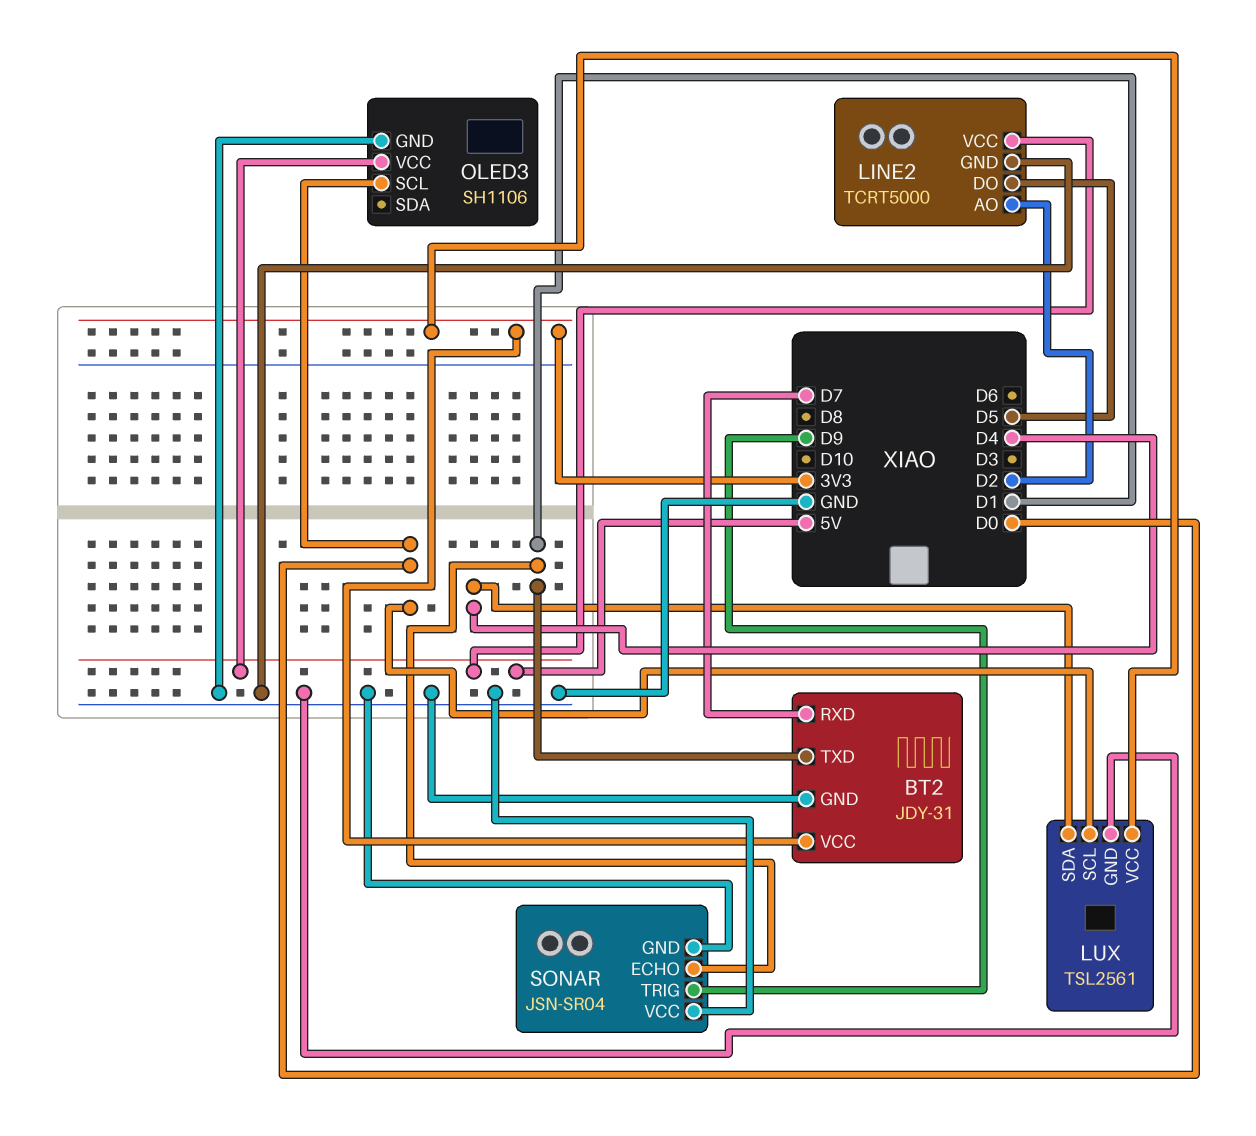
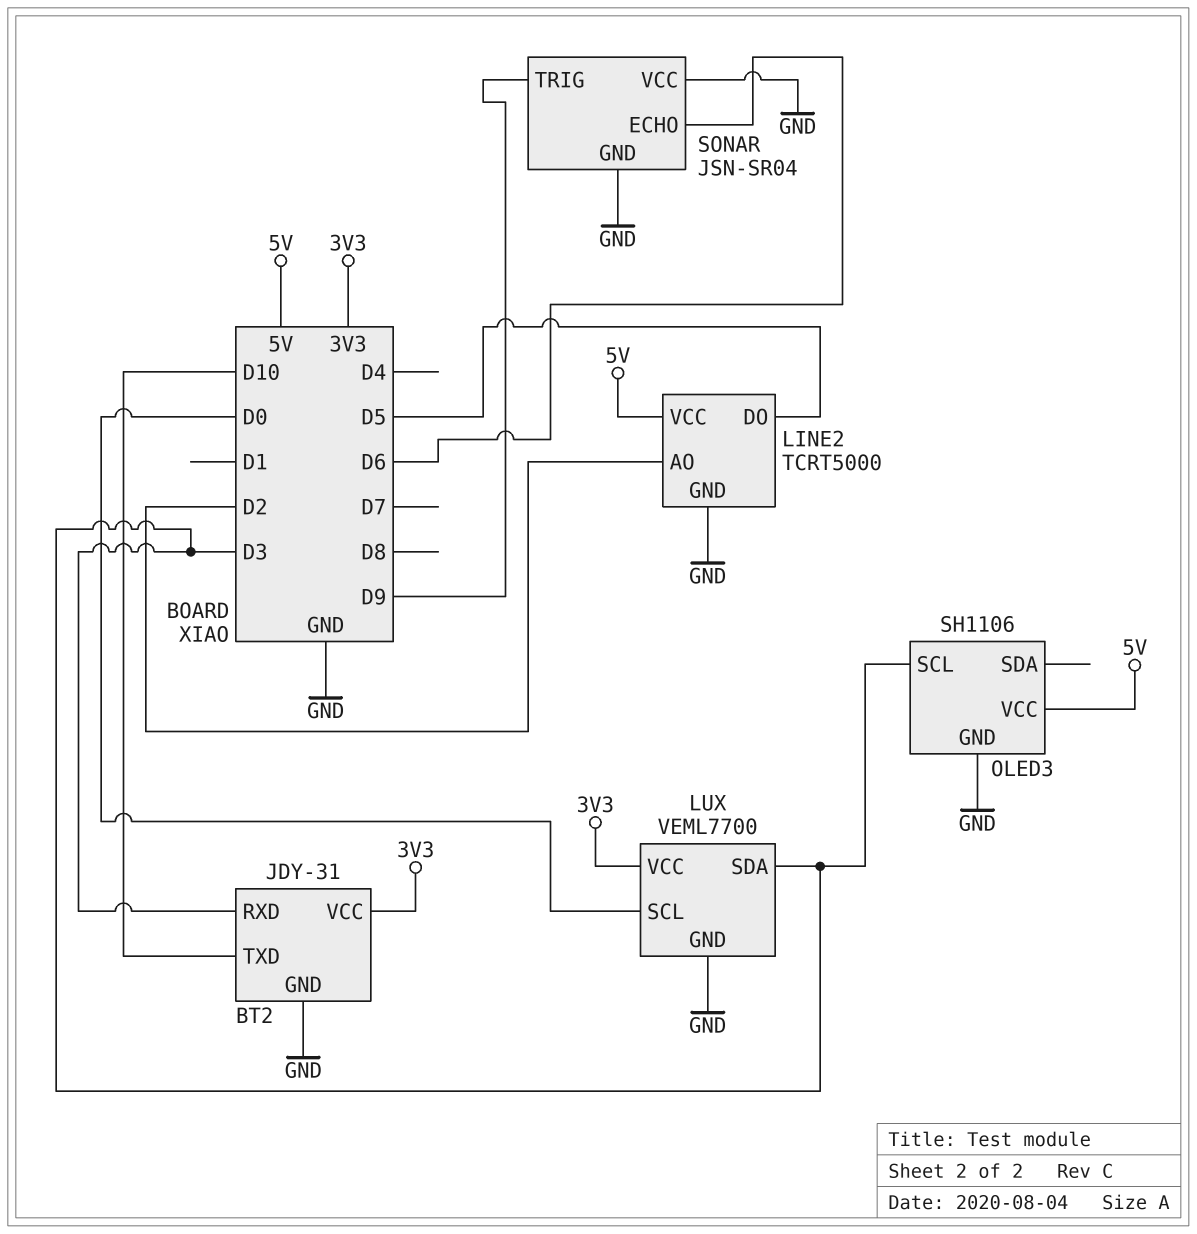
BT2 pin RXD: D7 -> D3
BT2 pin TXD: D1 -> D10
LUX: TSL2561 -> VEML7700
LUX pin SDA: D4 -> D3
OLED3 pin SCL: D0 -> D3
SONAR pin ECHO: D1 -> D6

